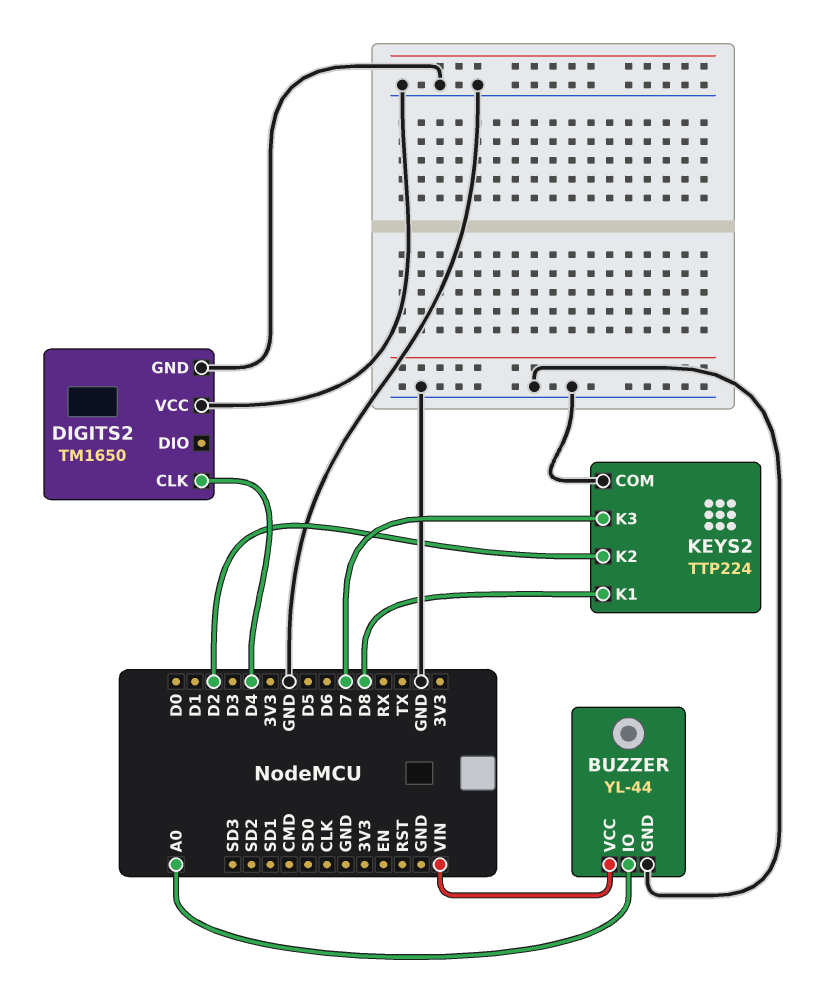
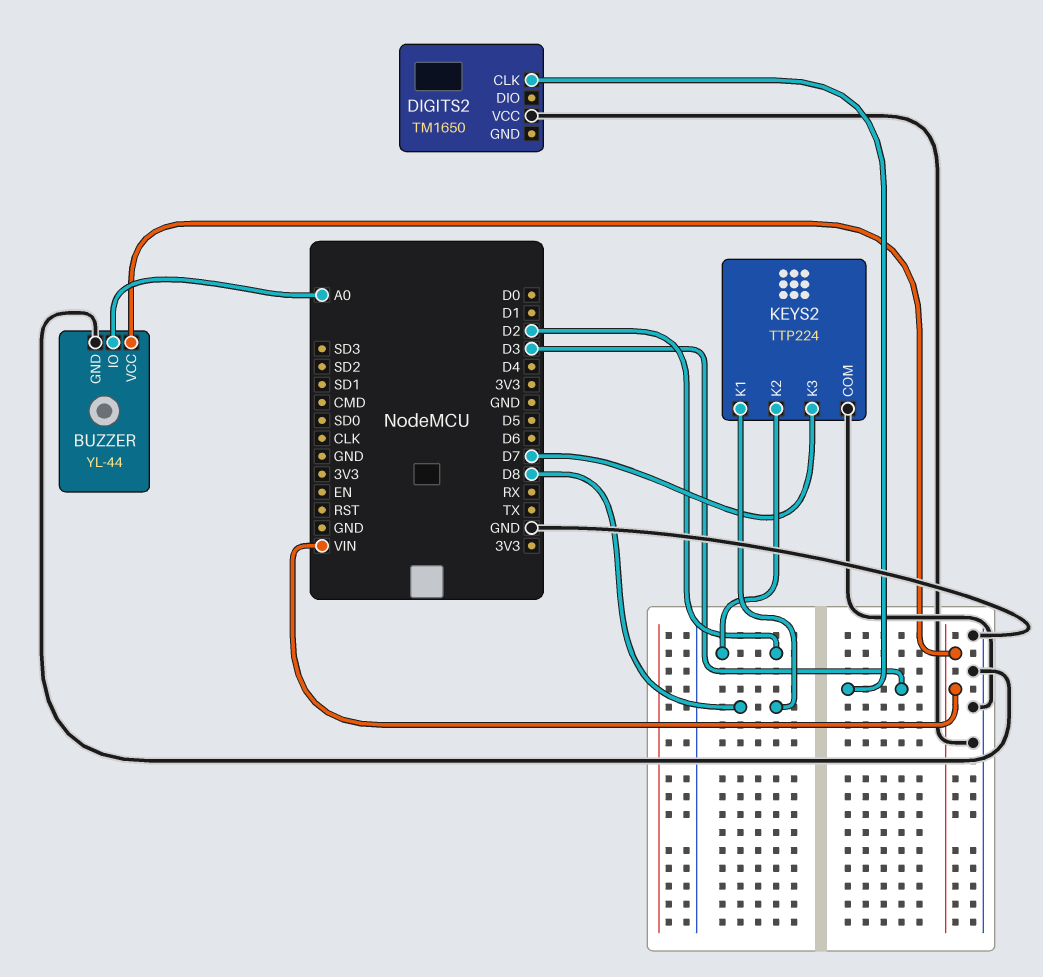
DIGITS2 pin CLK: D4 -> D3
DIGITS2 pin GND: GND -> none

